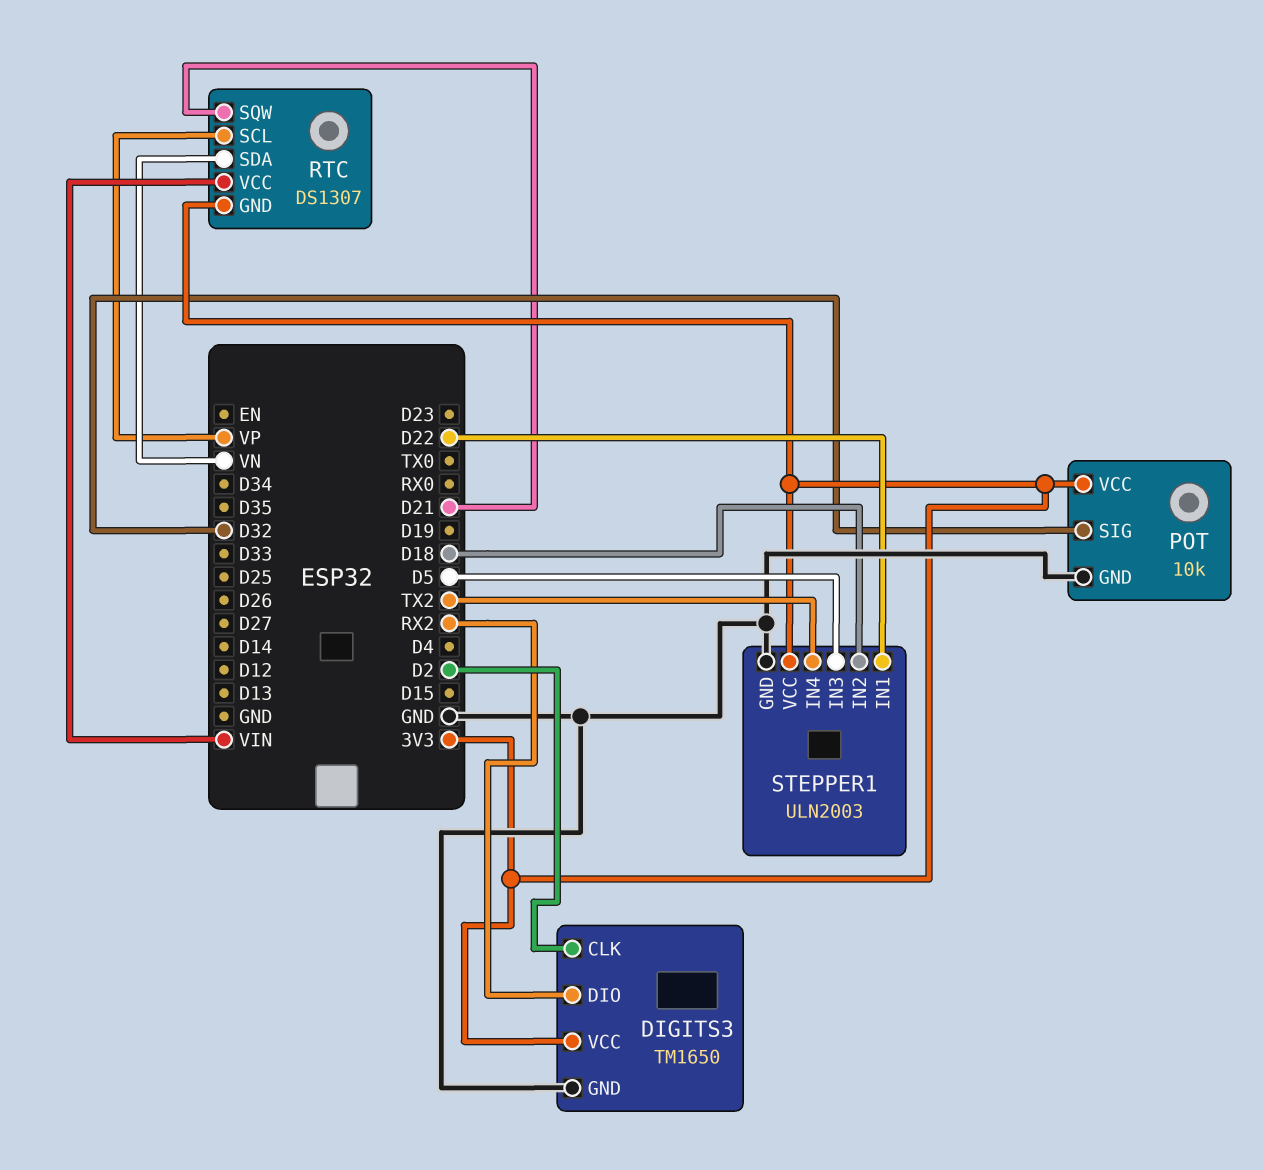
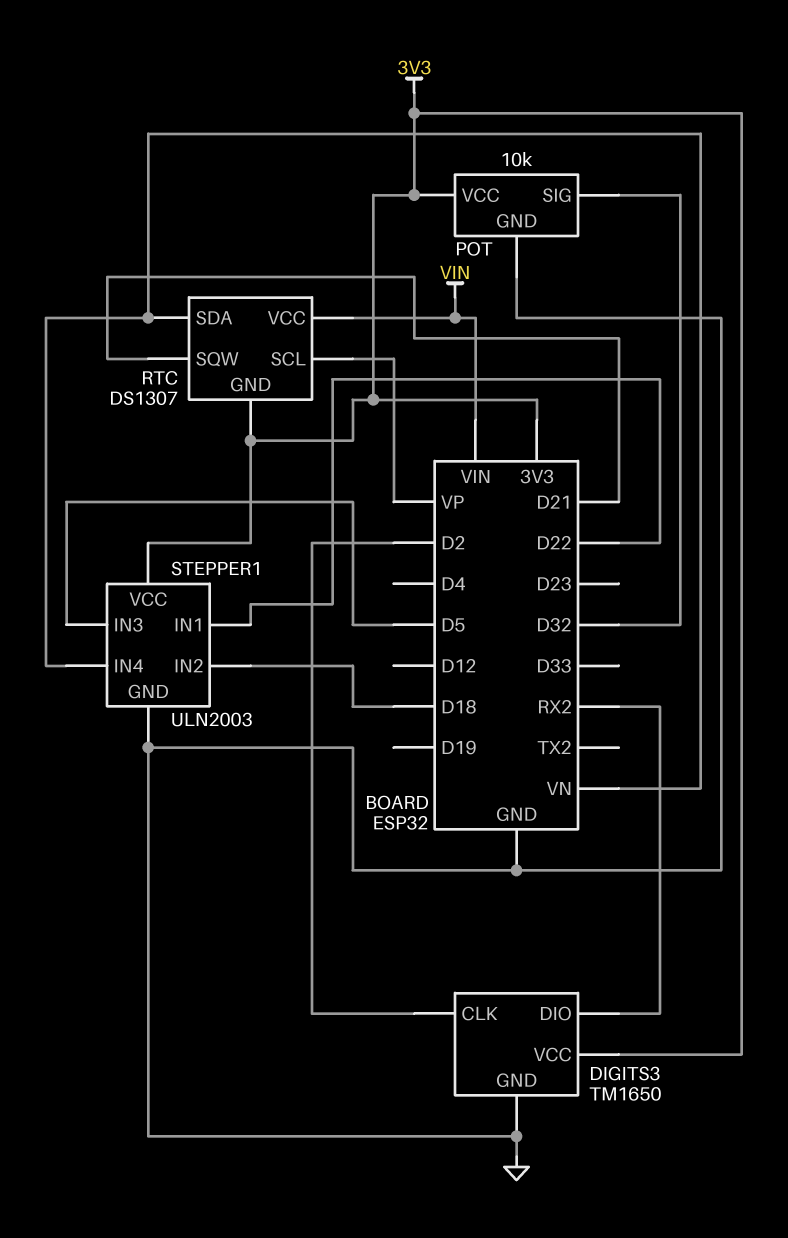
STEPPER1 pin IN4: TX2 -> VN

